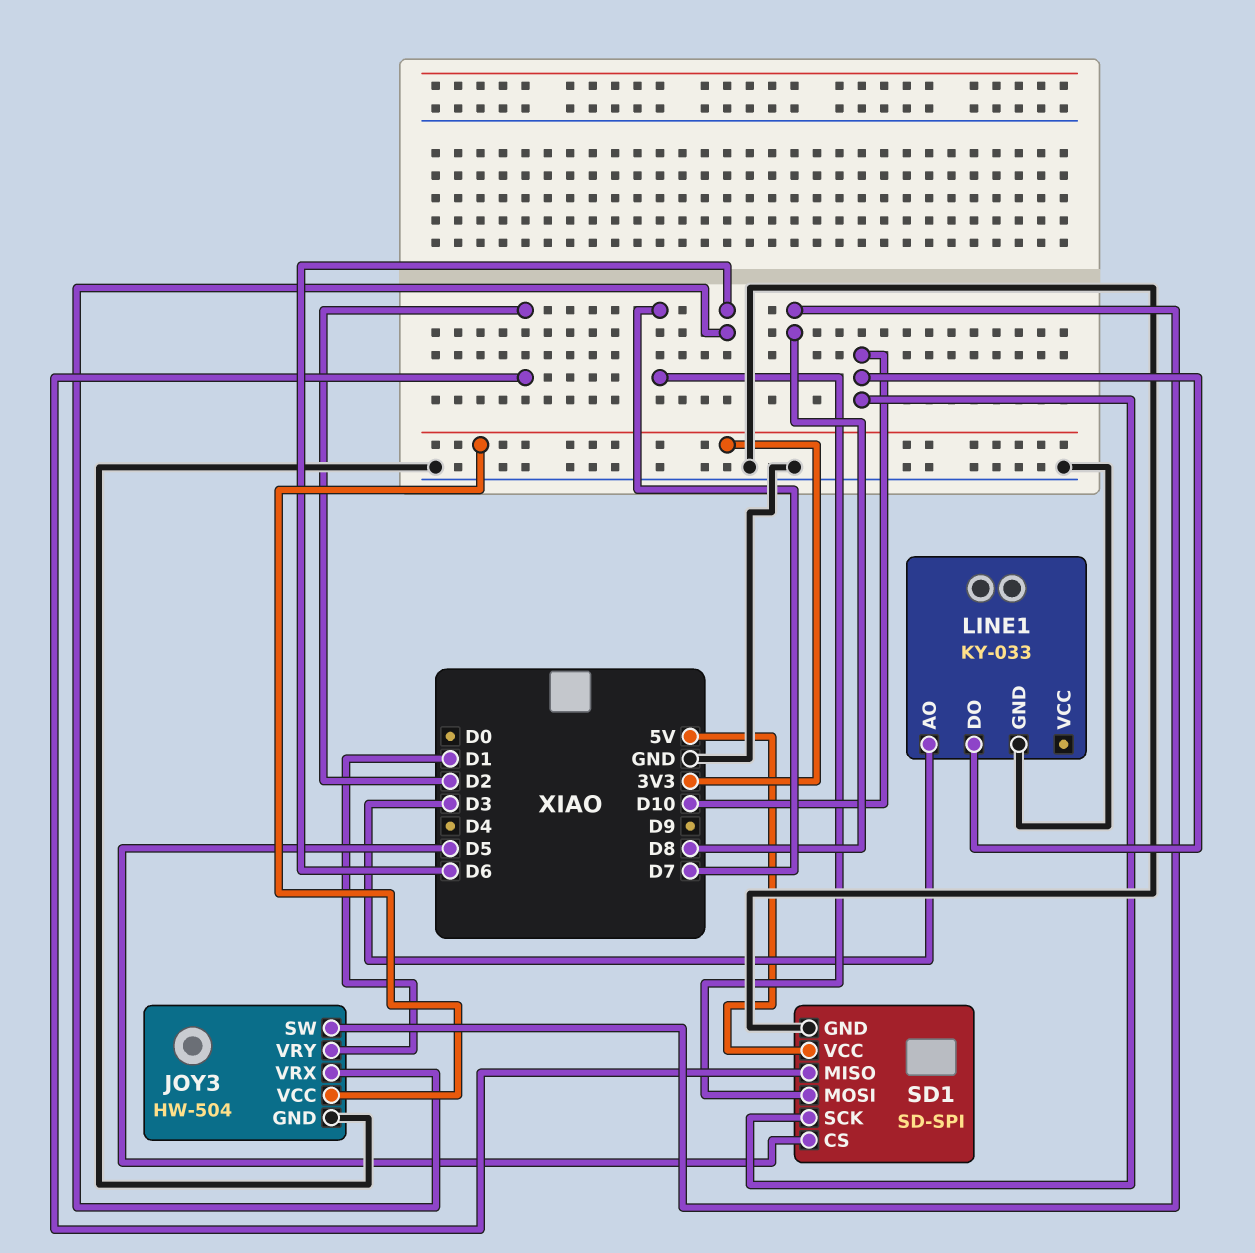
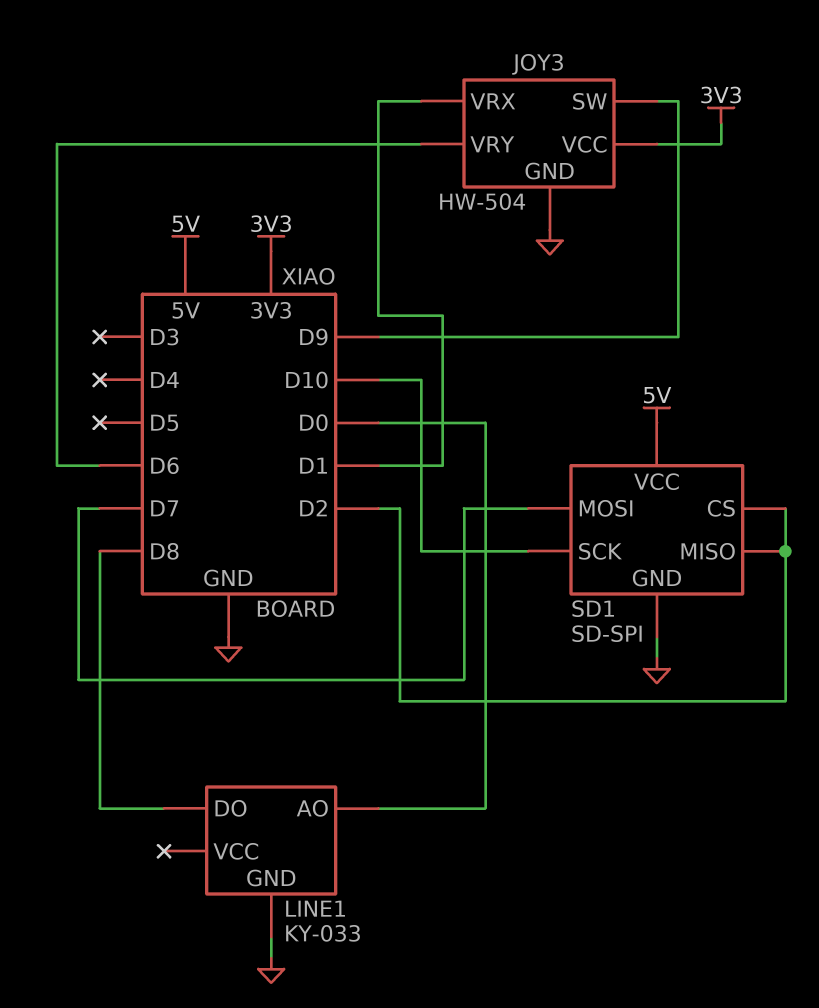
JOY3 pin SW: D8 -> D9
JOY3 pin VRX: D6 -> D1
JOY3 pin VRY: D1 -> D6
LINE1 pin AO: D3 -> D0
LINE1 pin DO: D10 -> D8
SD1 pin CS: D5 -> D2

